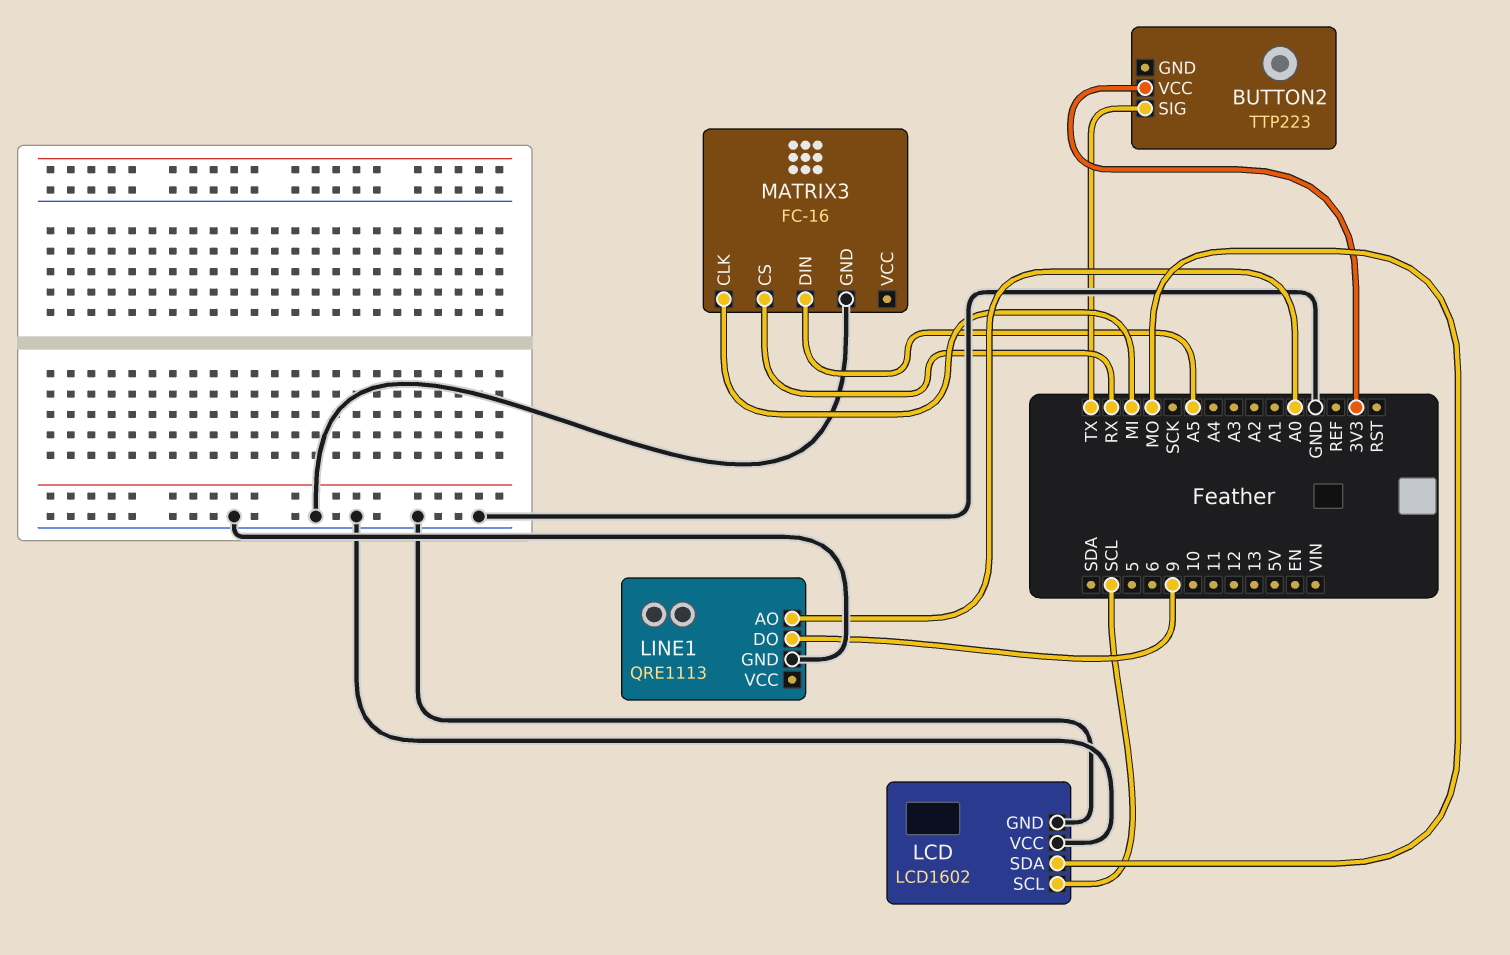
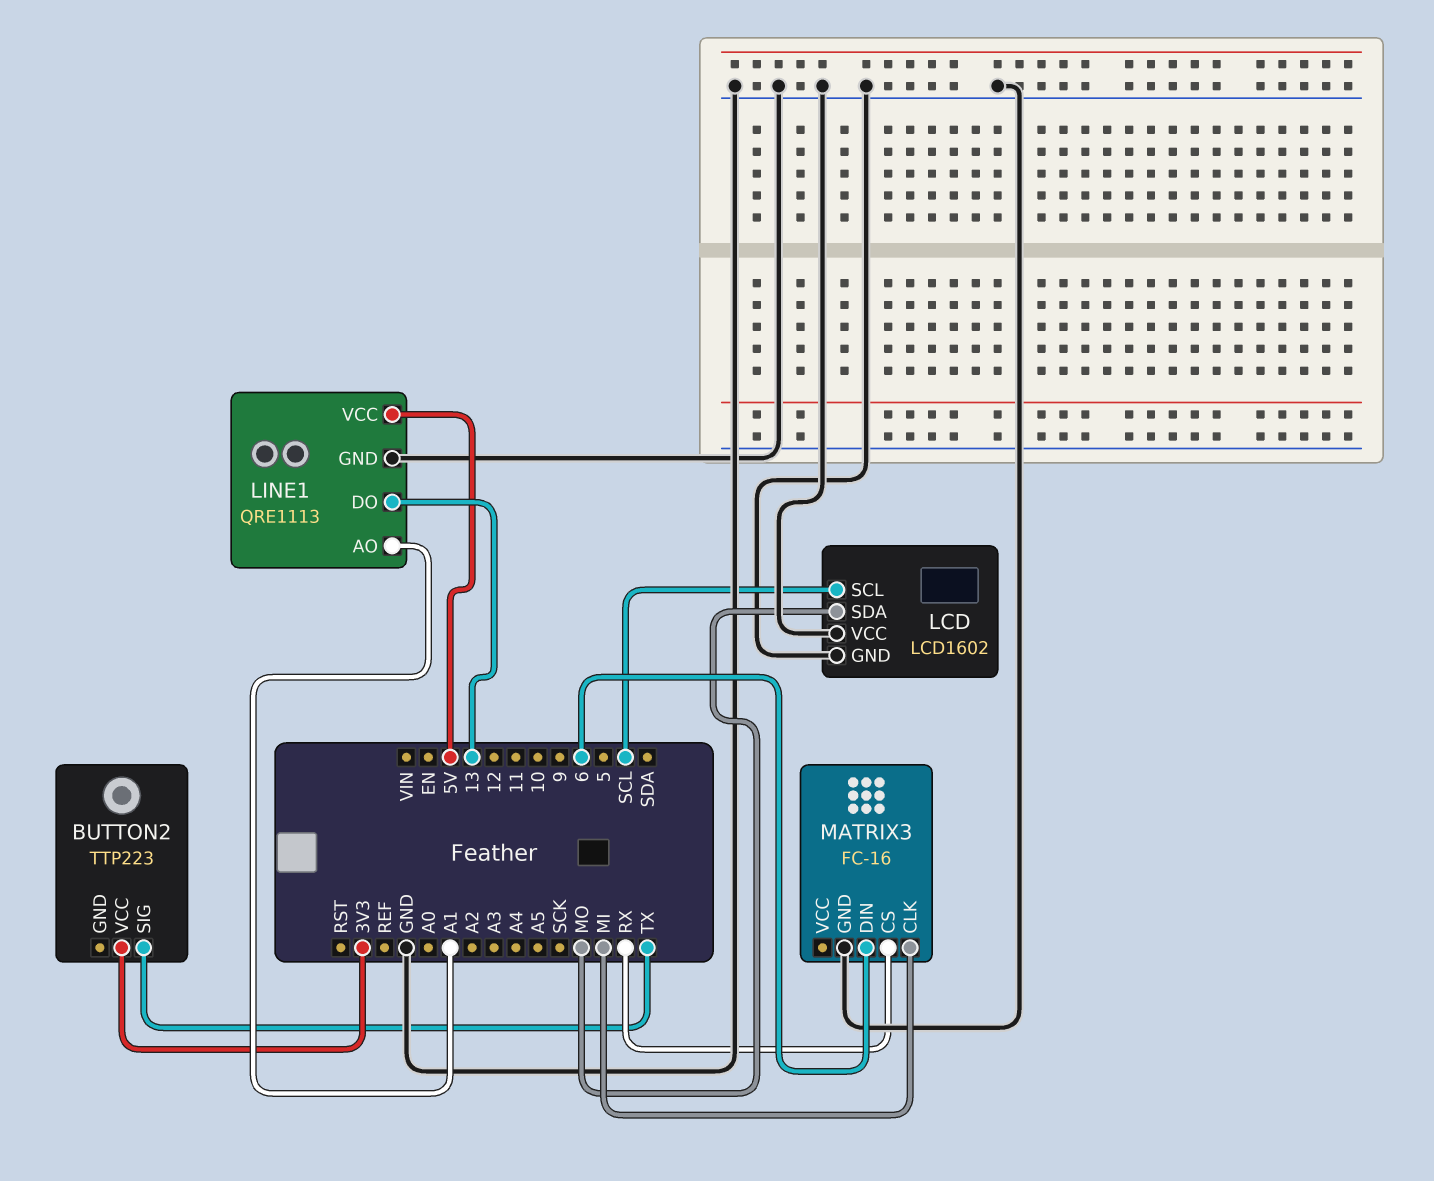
LINE1 pin AO: A0 -> A1
LINE1 pin DO: 9 -> 13
LINE1 pin VCC: none -> 5V
MATRIX3 pin DIN: A5 -> 6

